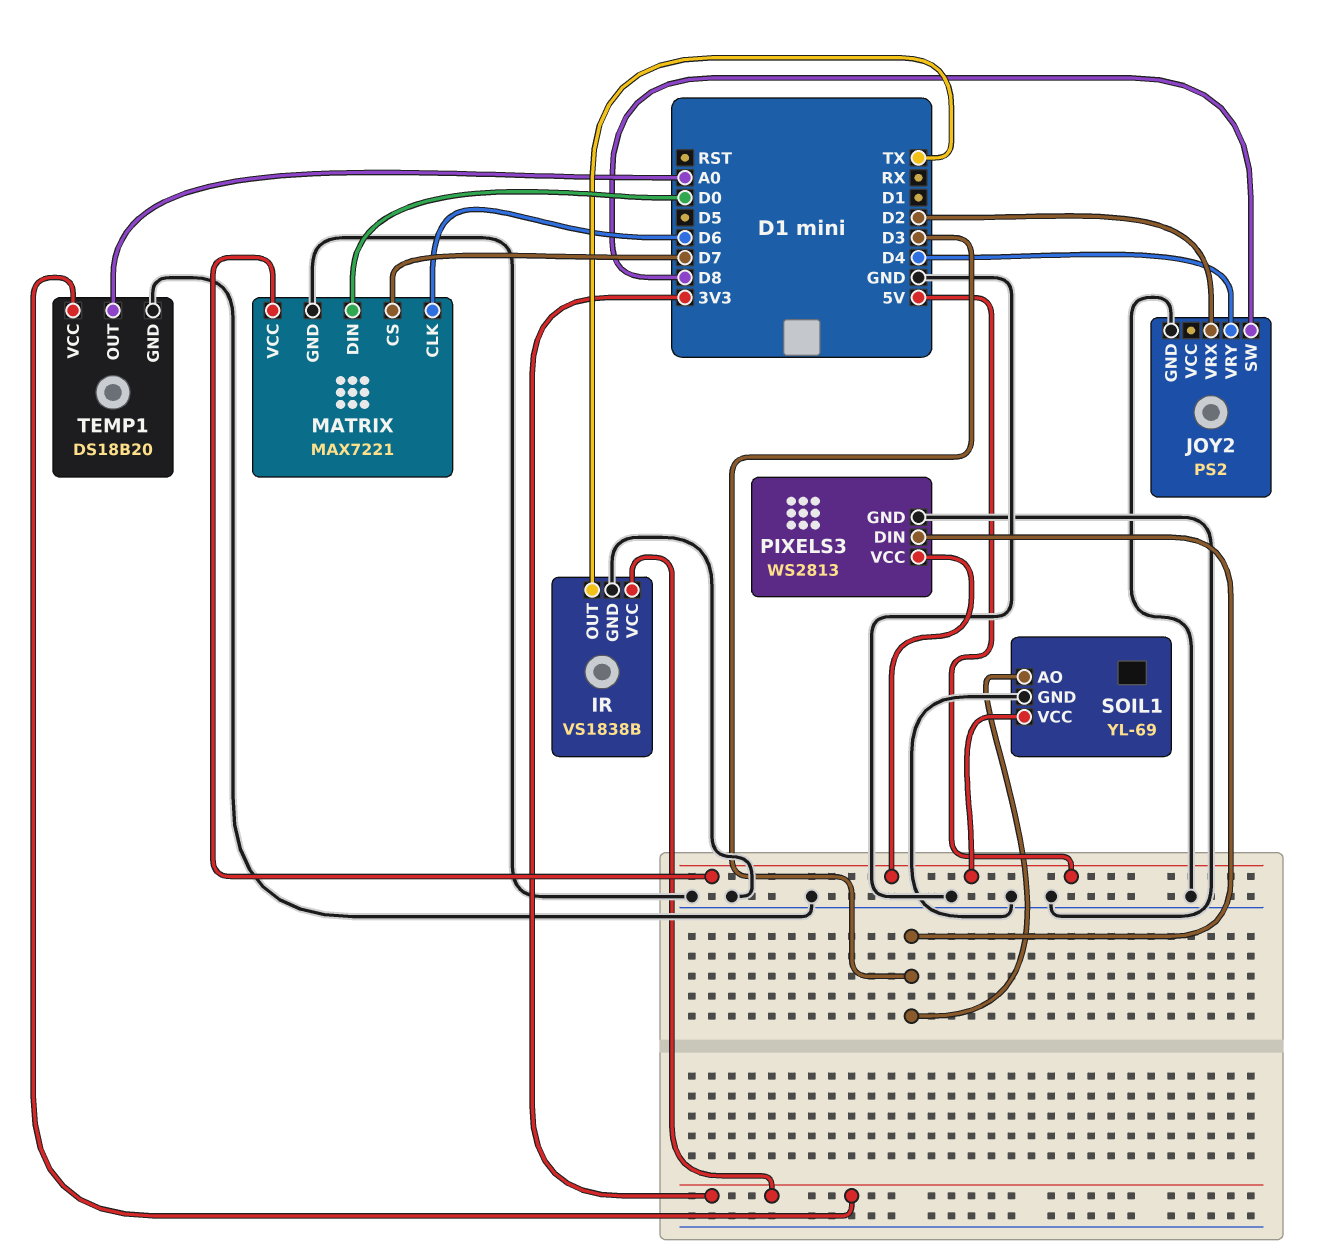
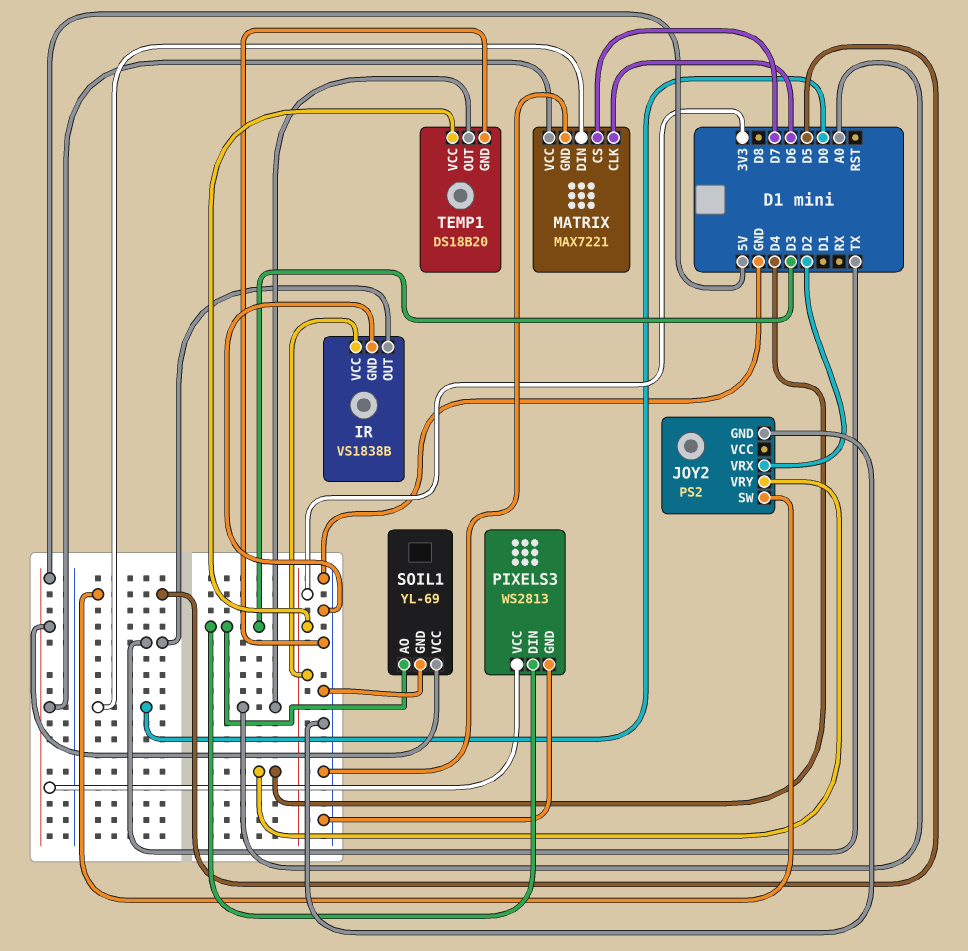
JOY2 pin SW: D8 -> D5

